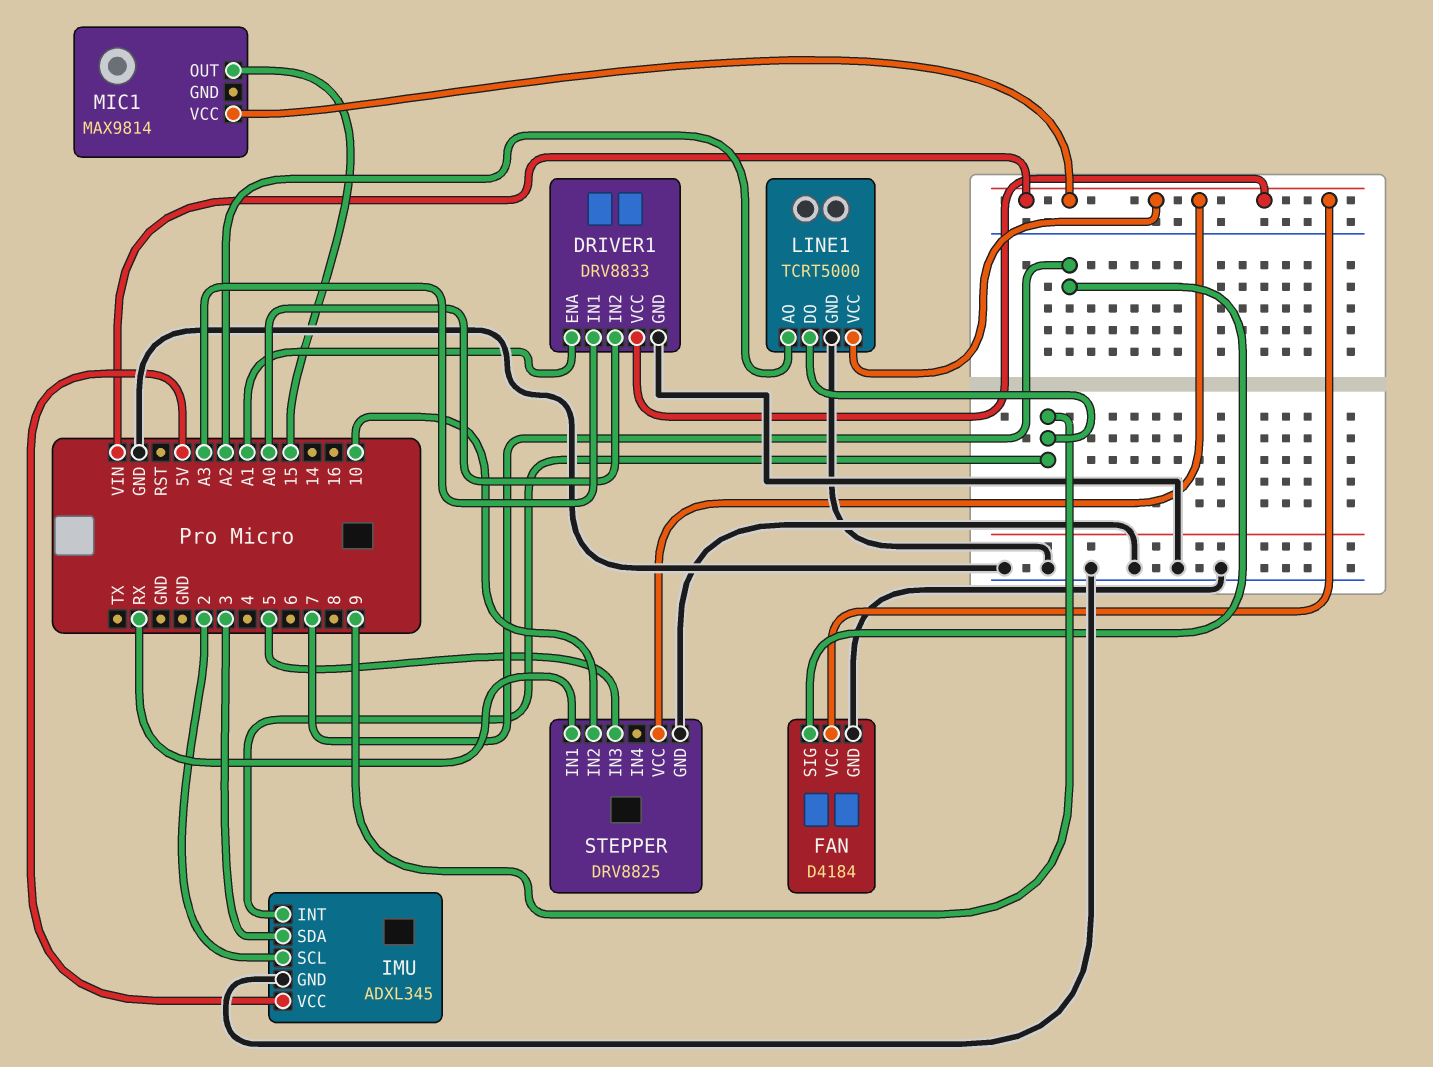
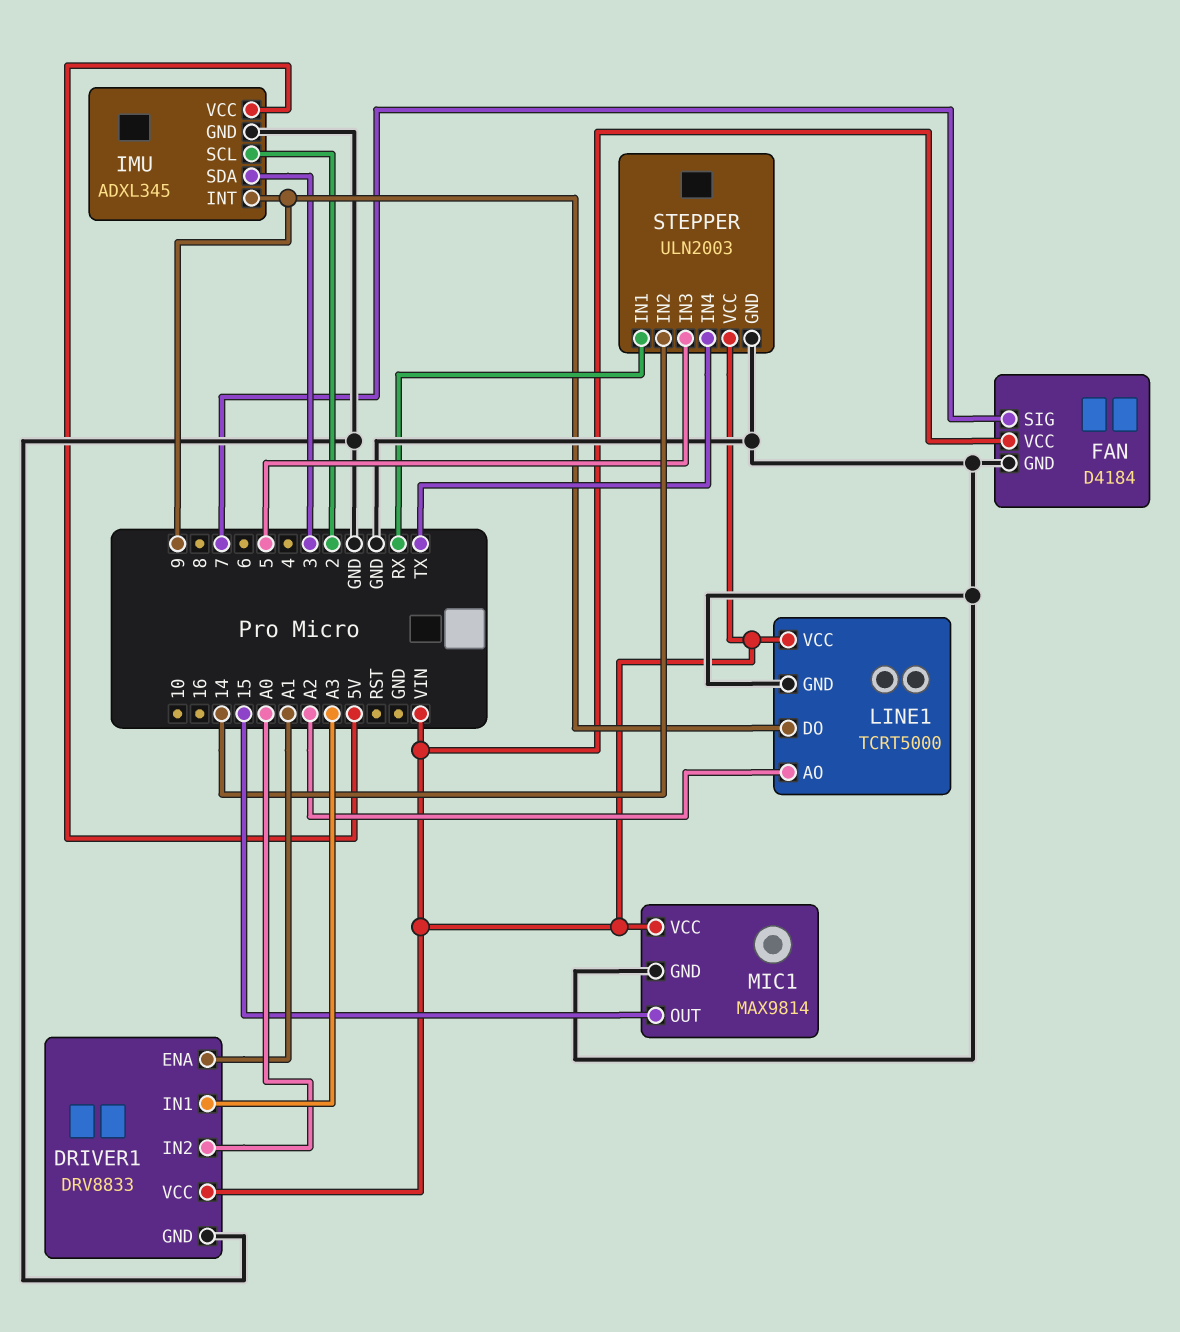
MIC1 pin GND: none -> GND
STEPPER: DRV8825 -> ULN2003
STEPPER pin IN2: 10 -> 14
STEPPER pin IN4: none -> TX

